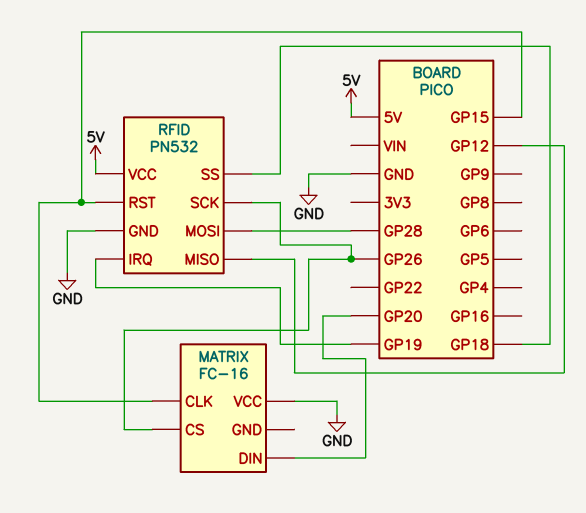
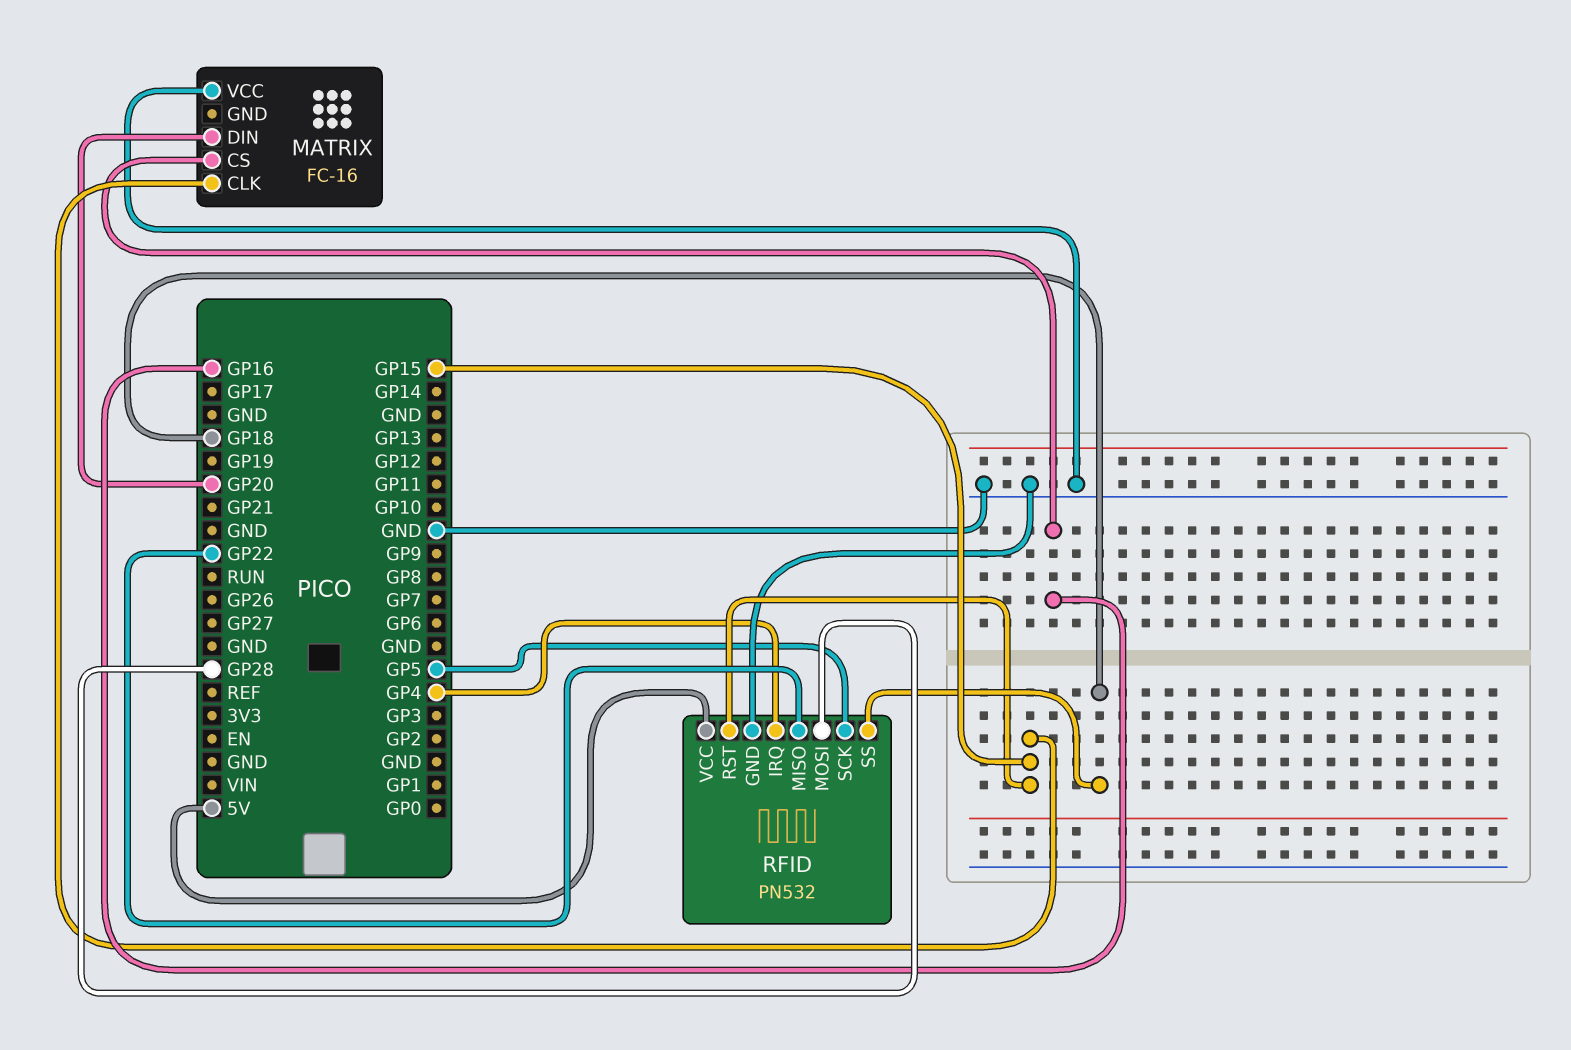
MATRIX pin CS: GP26 -> GP16
RFID pin IRQ: GP19 -> GP4
RFID pin MISO: GP12 -> GP22
RFID pin SCK: GP26 -> GP5

